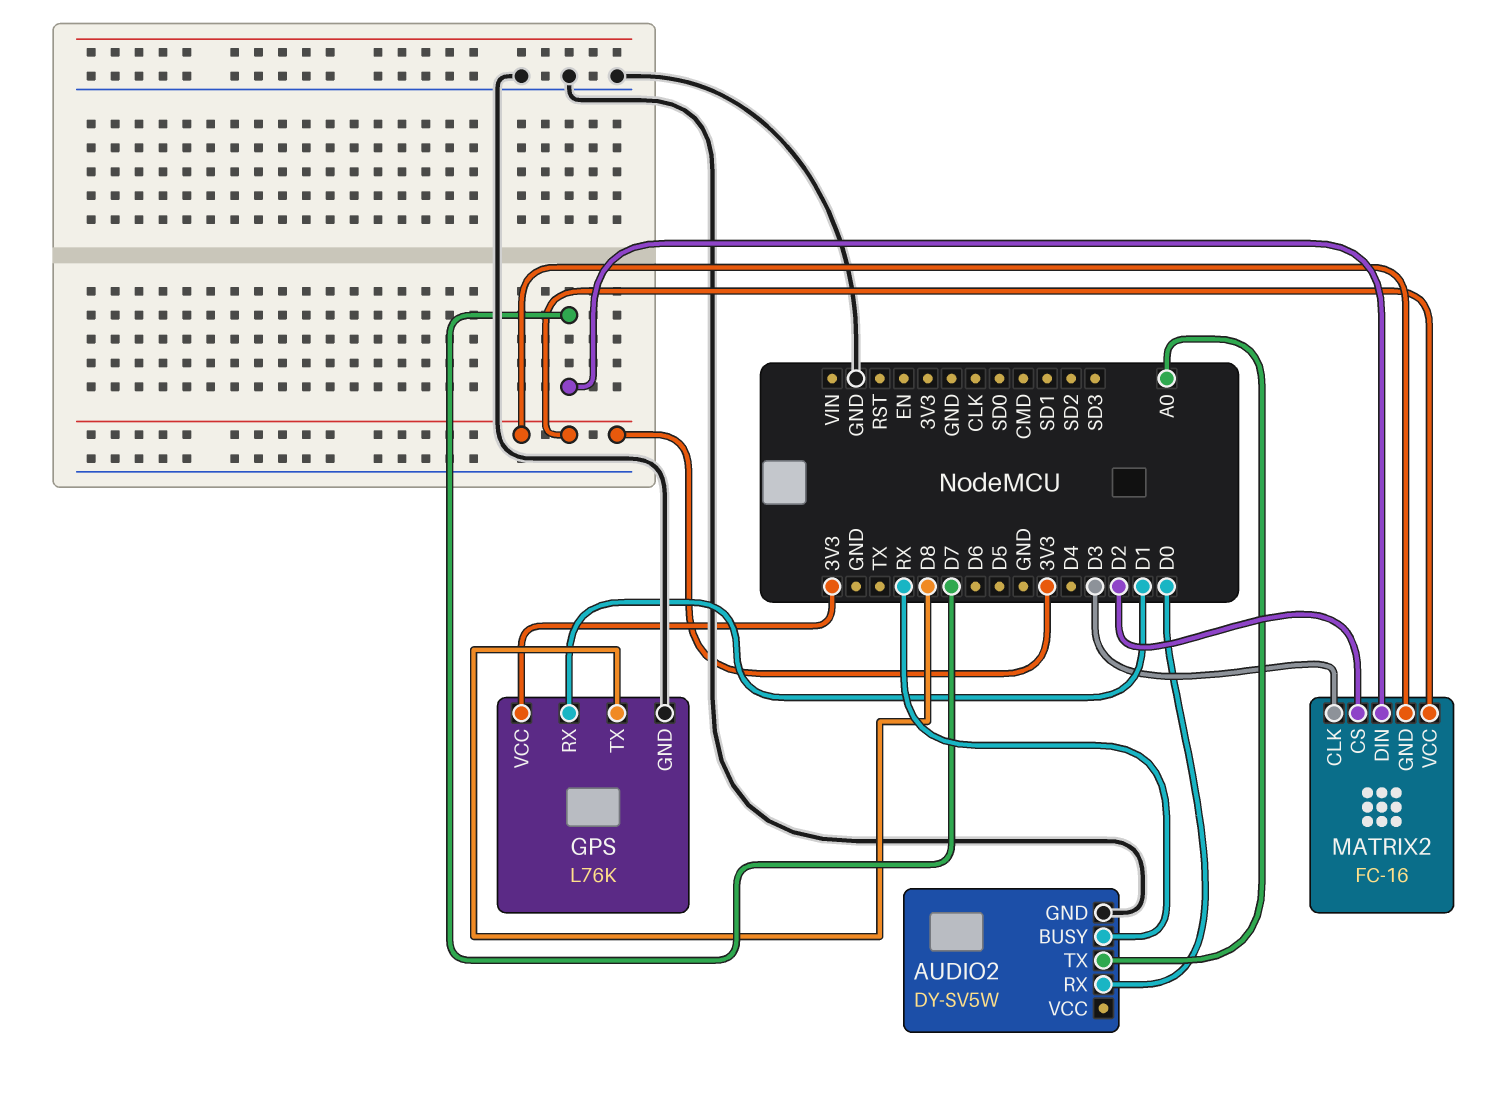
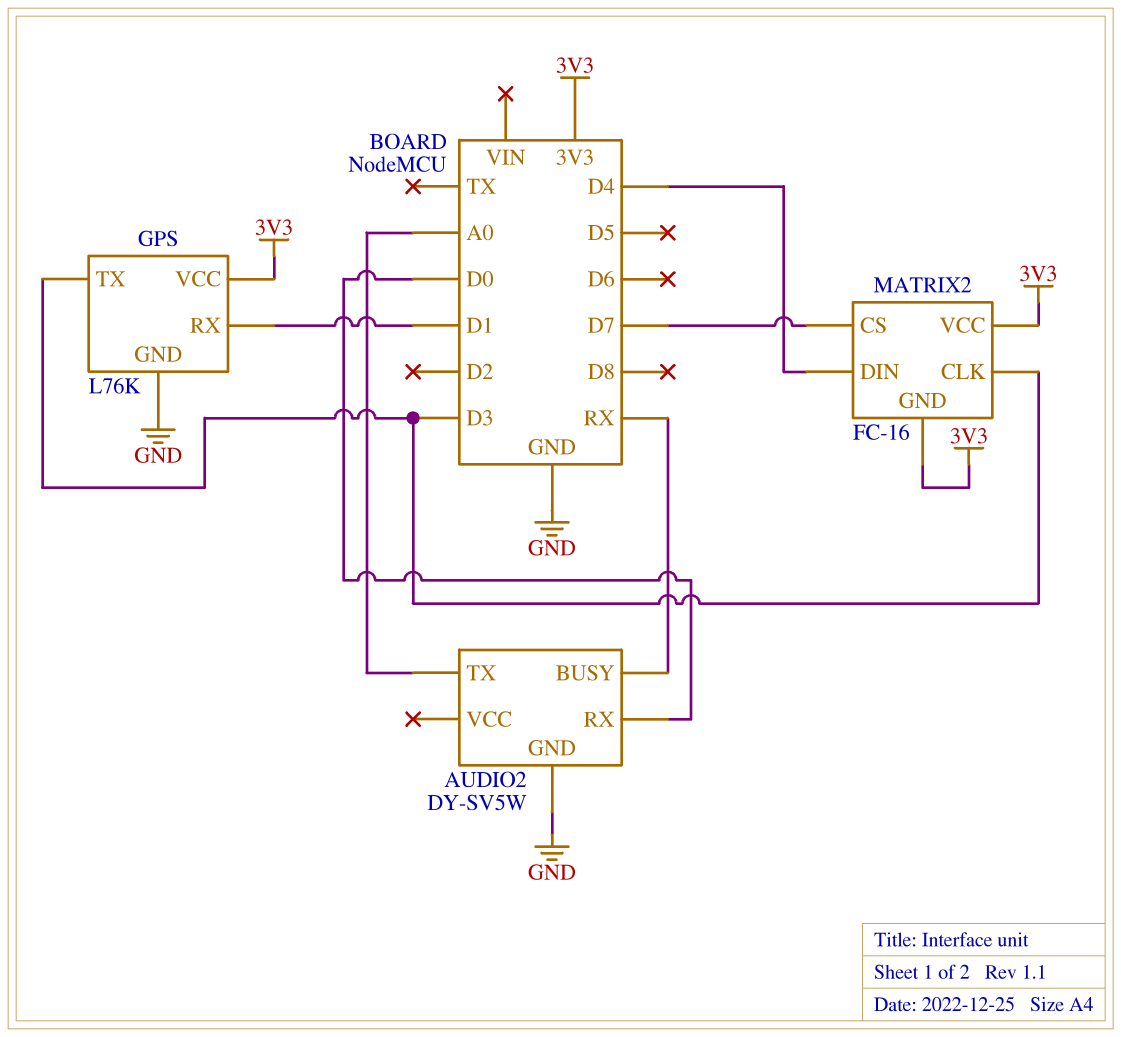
GPS pin TX: D8 -> D3
MATRIX2 pin CS: D2 -> D7
MATRIX2 pin DIN: D7 -> D4

